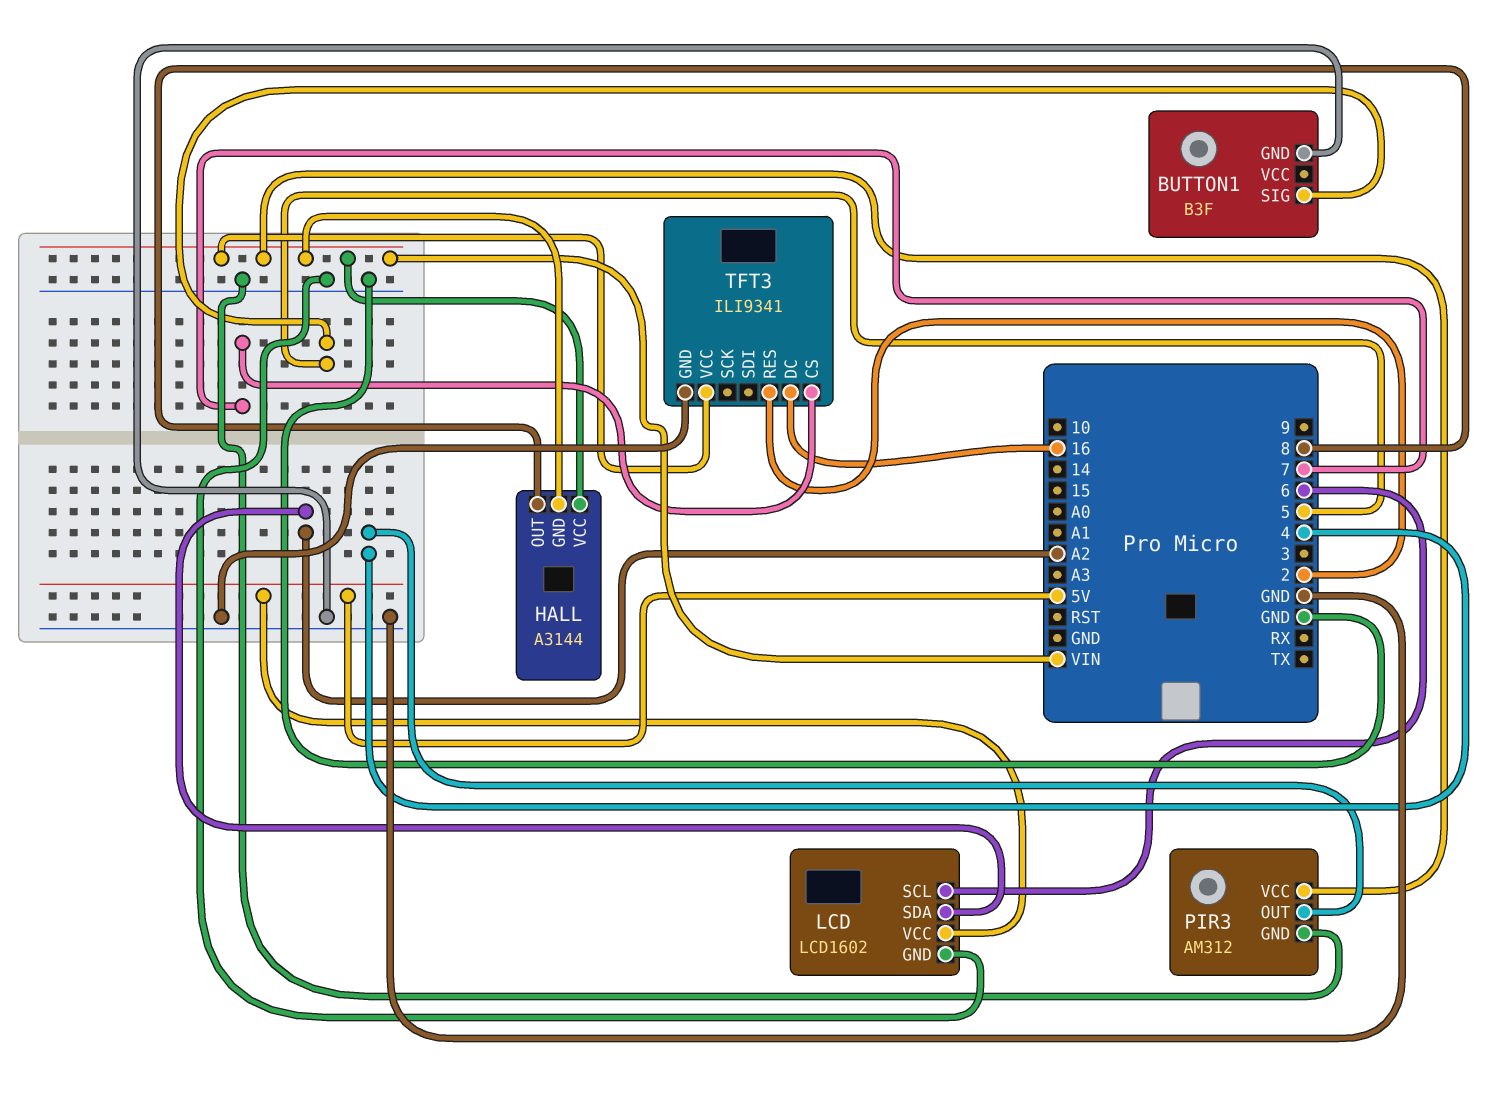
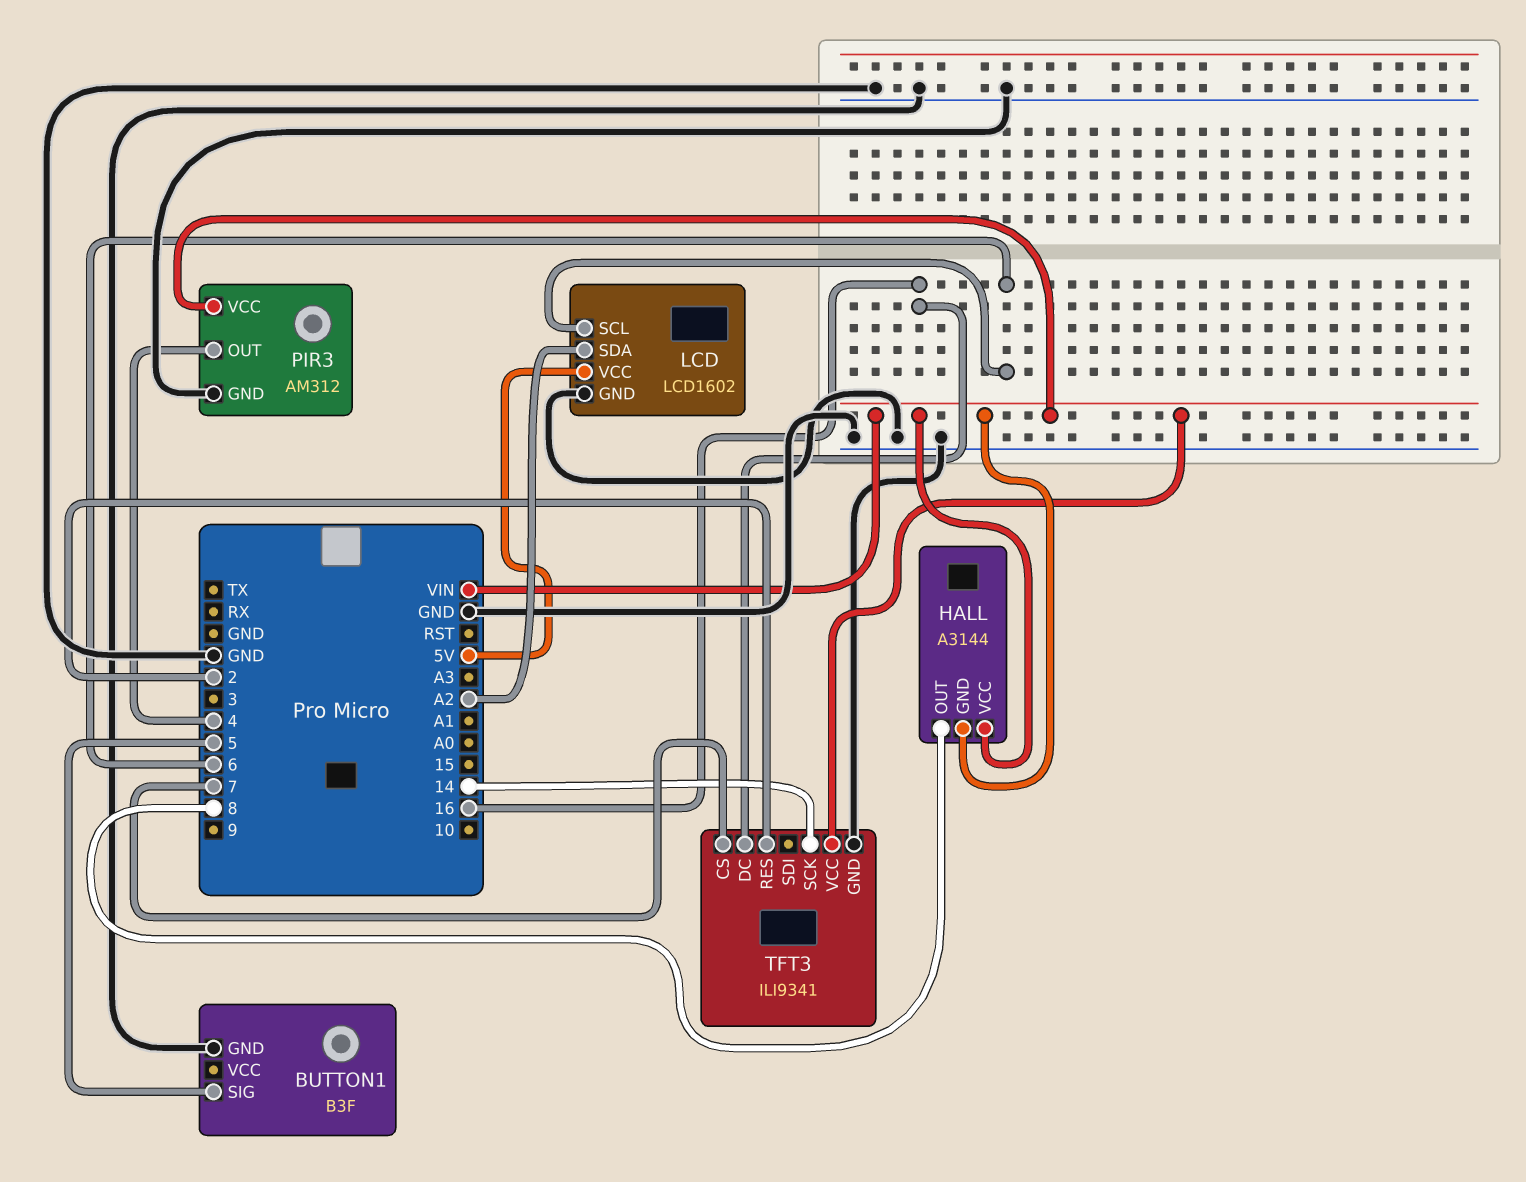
TFT3 pin SCK: none -> 14

